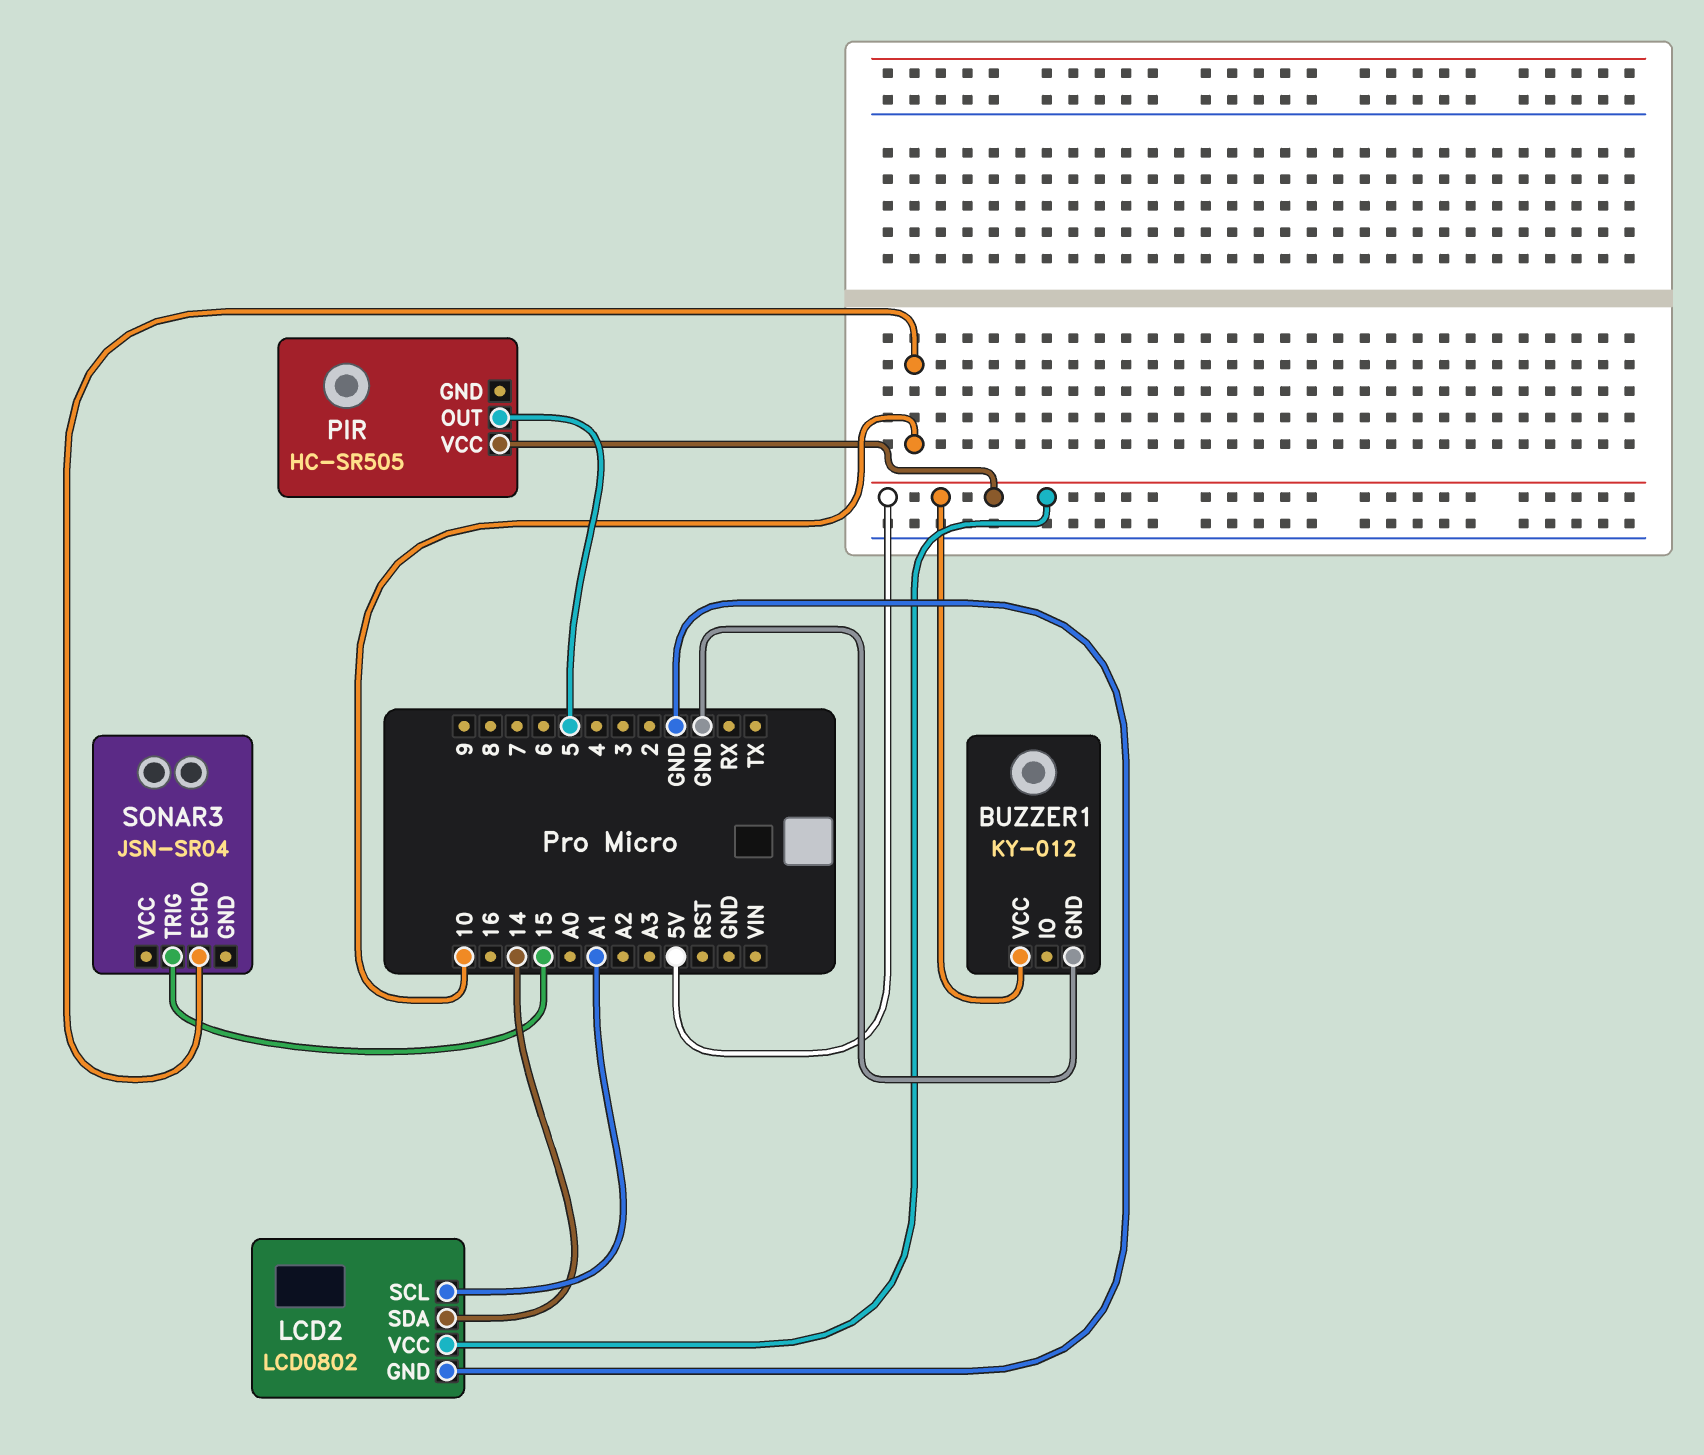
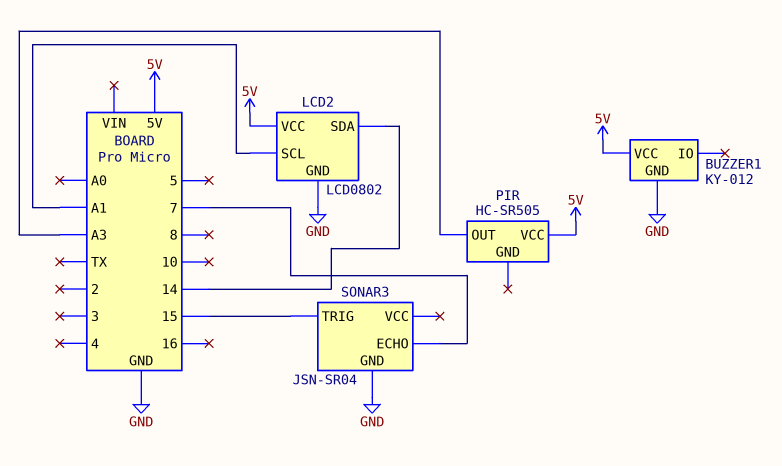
PIR pin OUT: 5 -> A3
SONAR3 pin ECHO: 10 -> 7
SONAR3 pin GND: none -> GND

